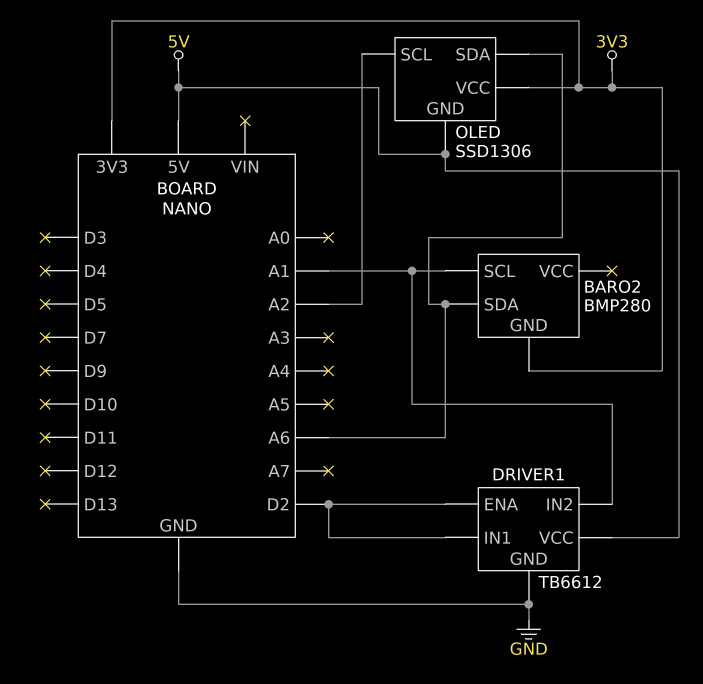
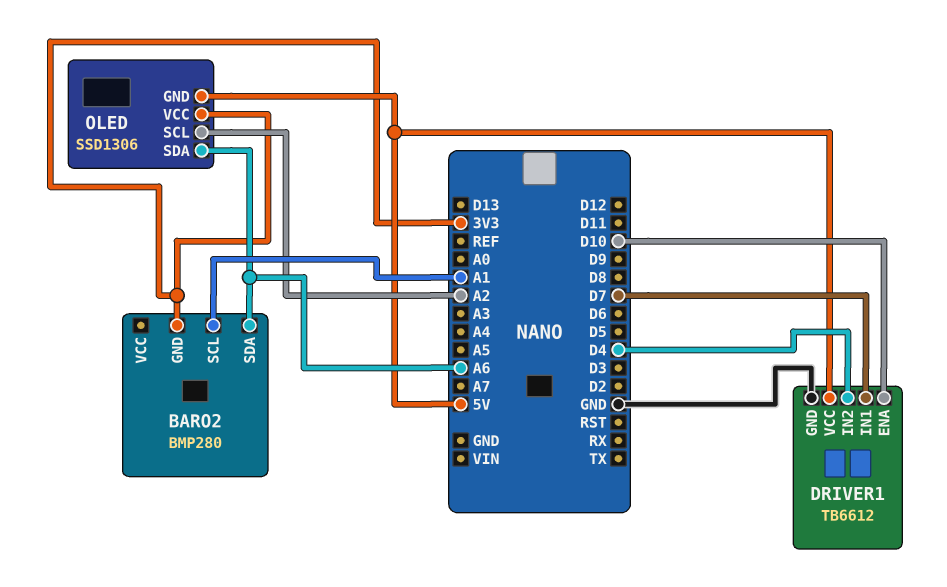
DRIVER1 pin ENA: D2 -> D10
DRIVER1 pin IN1: D2 -> D7
DRIVER1 pin IN2: A1 -> D4

